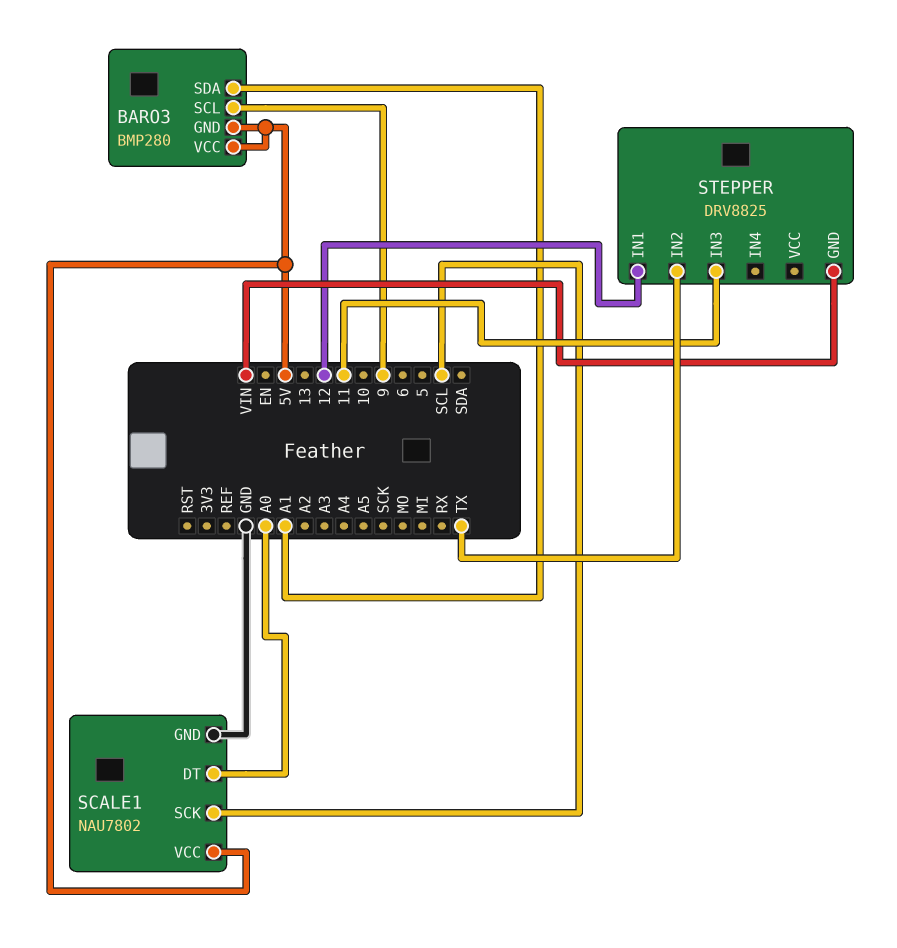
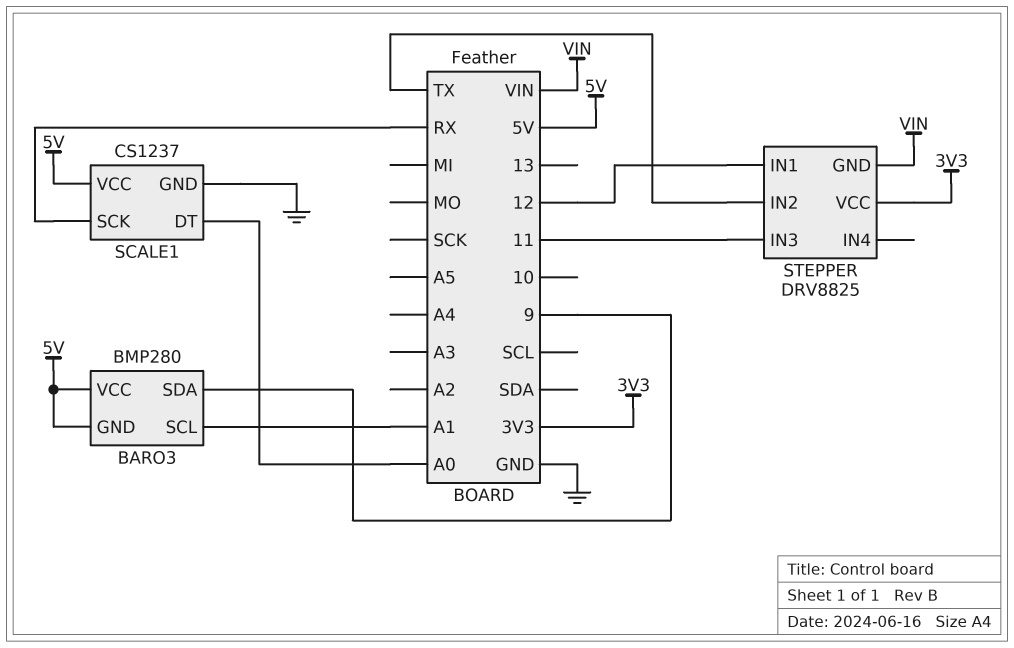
BARO3 pin SCL: 9 -> A1
BARO3 pin SDA: A1 -> 9
SCALE1: NAU7802 -> CS1237
SCALE1 pin SCK: SCL -> RX
STEPPER pin VCC: none -> 3V3

